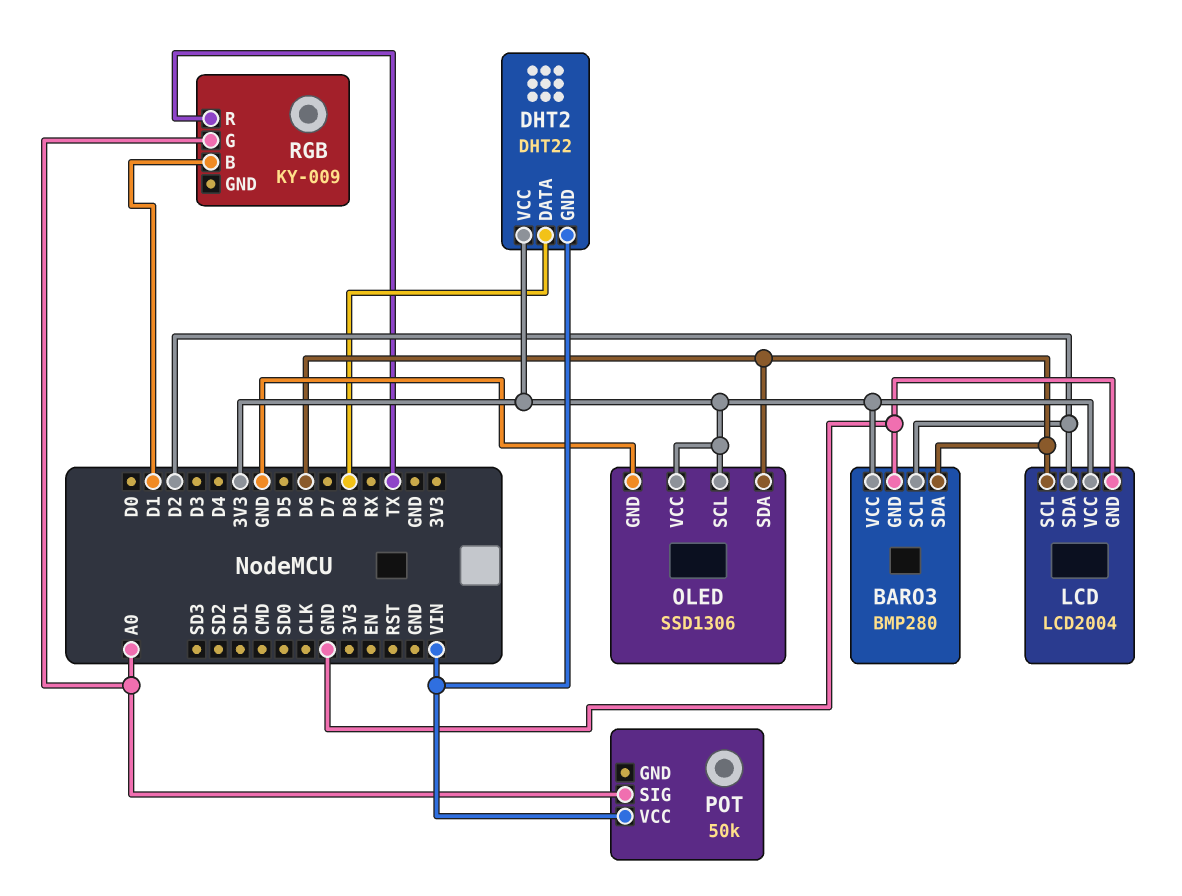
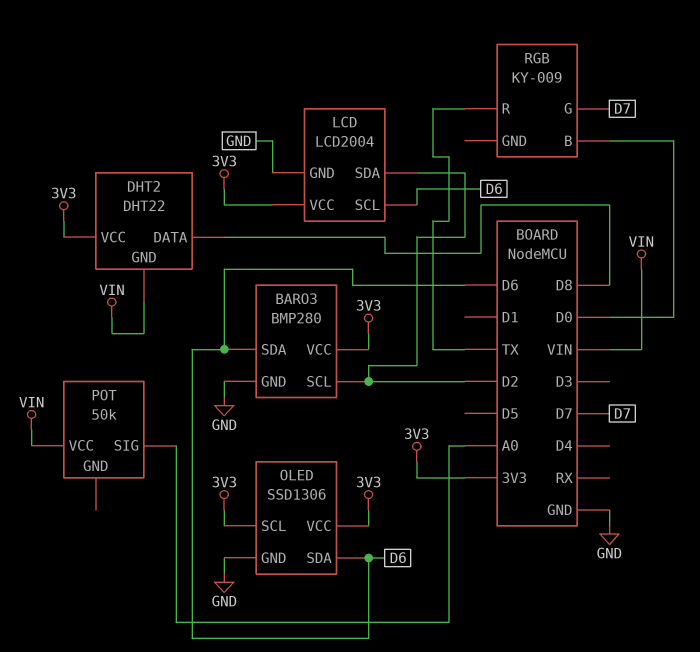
RGB pin B: D1 -> D0
RGB pin G: A0 -> D7

